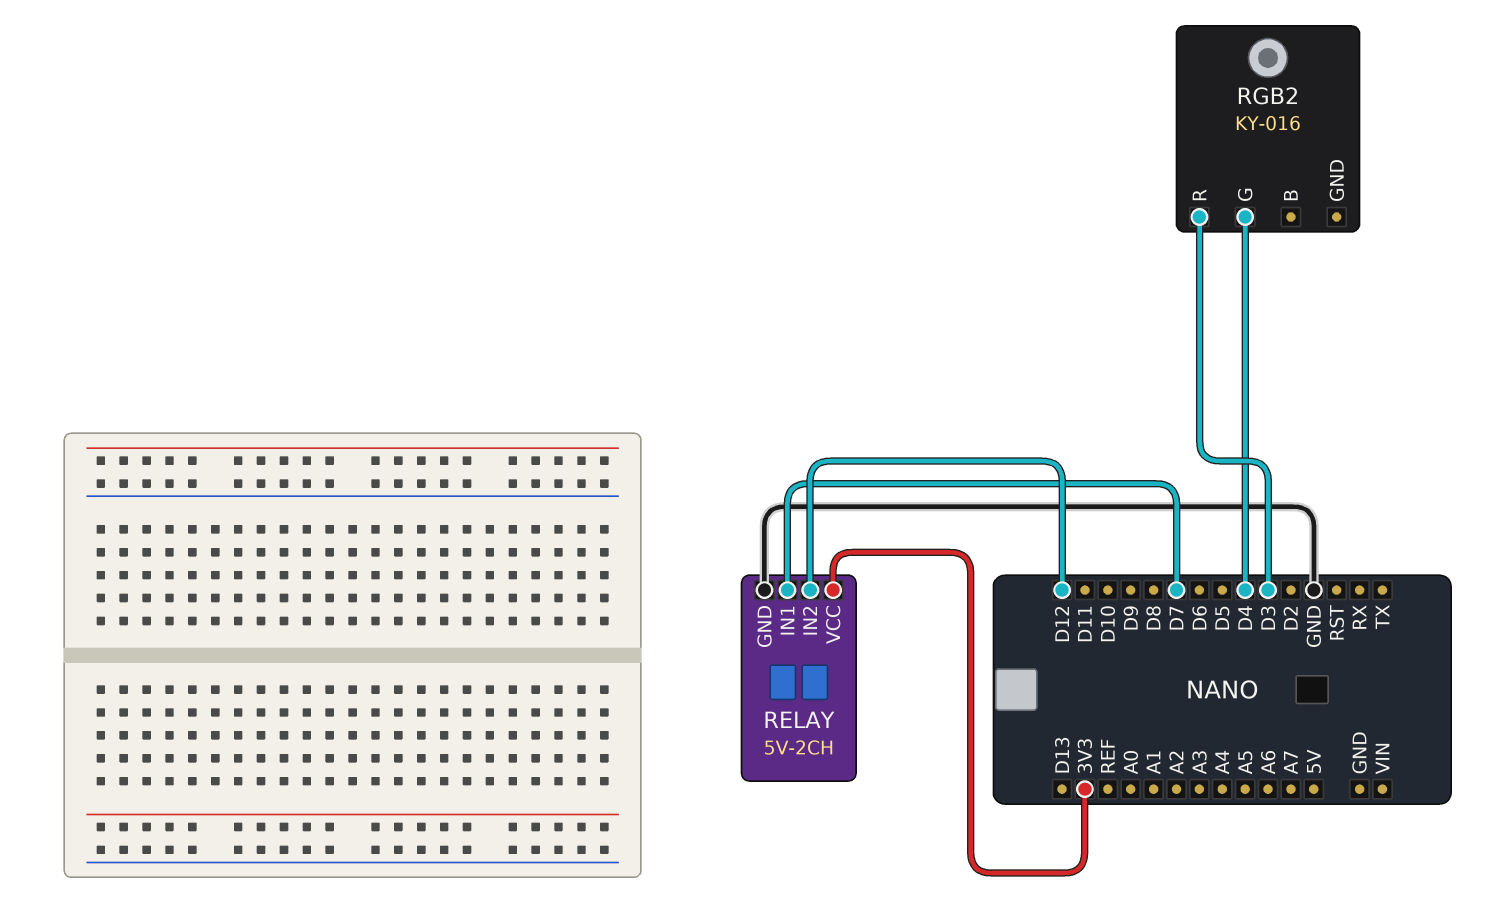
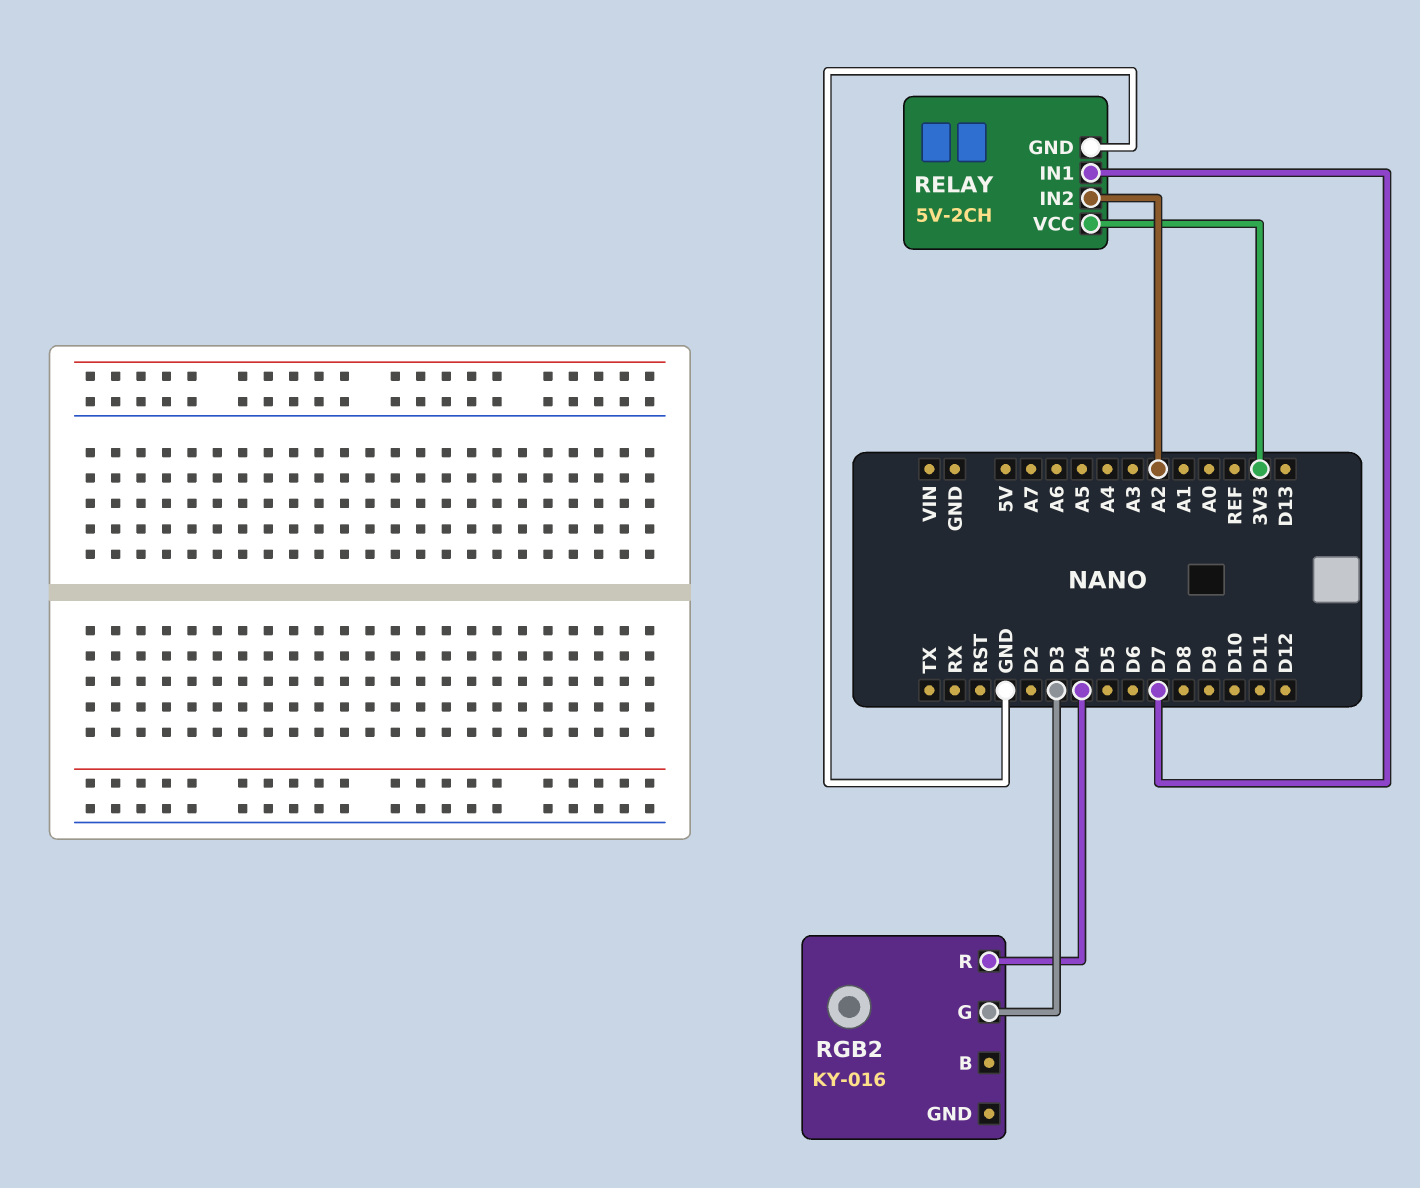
RELAY pin IN2: D12 -> A2
RGB2 pin G: D4 -> D3
RGB2 pin R: D3 -> D4

